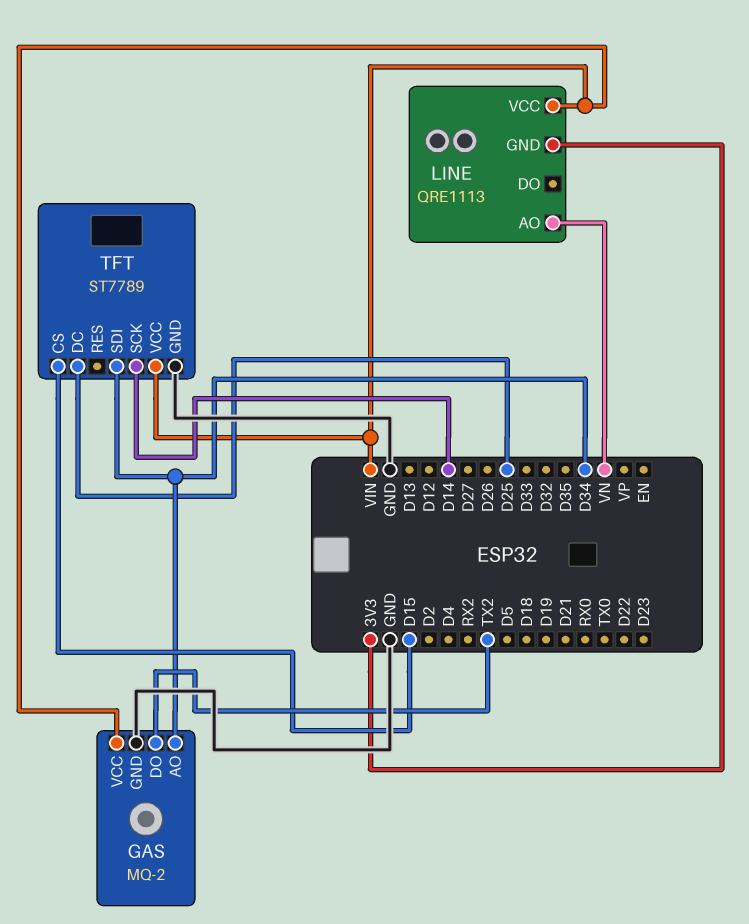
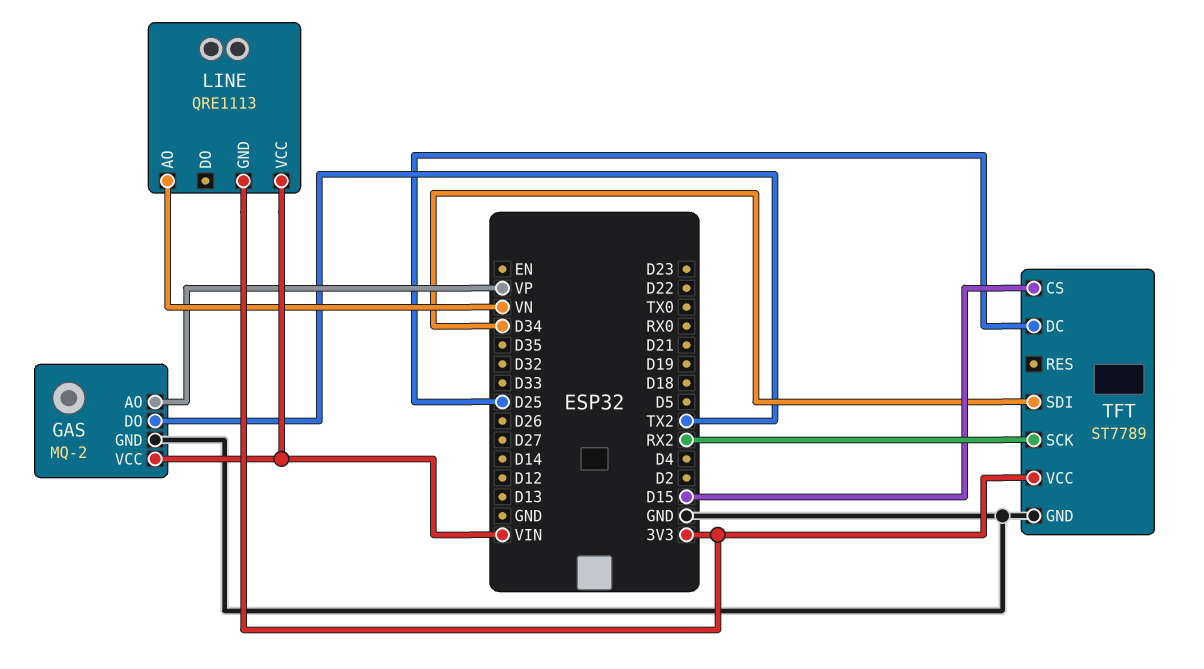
GAS pin AO: D34 -> VP
TFT pin SCK: D14 -> RX2
TFT pin VCC: VIN -> 3V3

